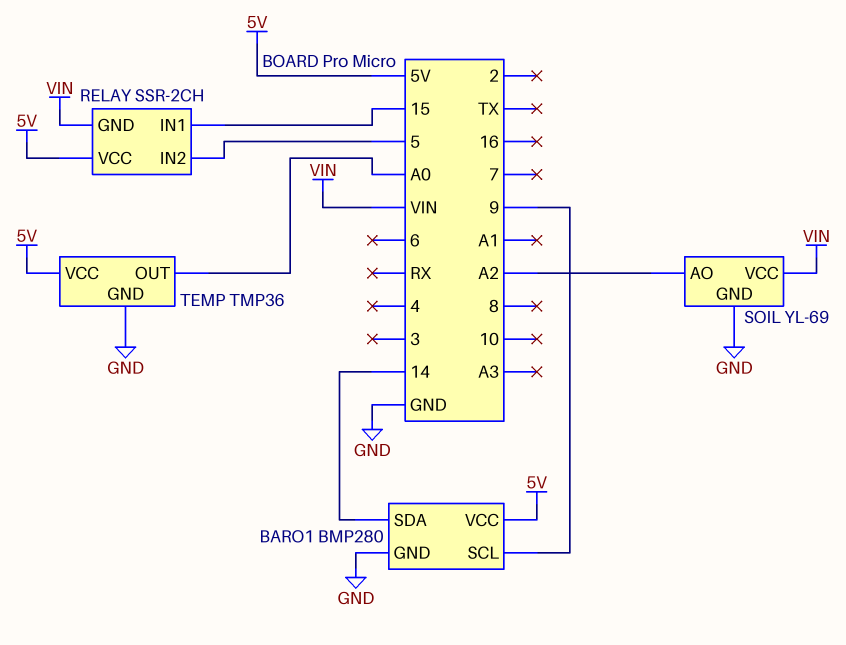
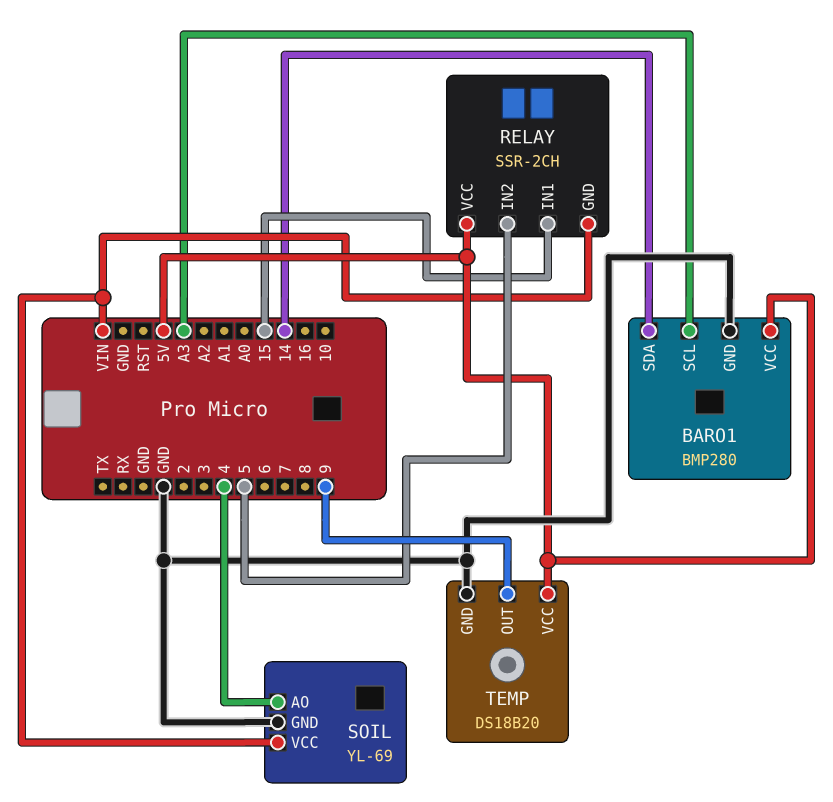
BARO1 pin SCL: 9 -> A3
SOIL pin AO: A2 -> 4
TEMP: TMP36 -> DS18B20
TEMP pin OUT: A0 -> 9

